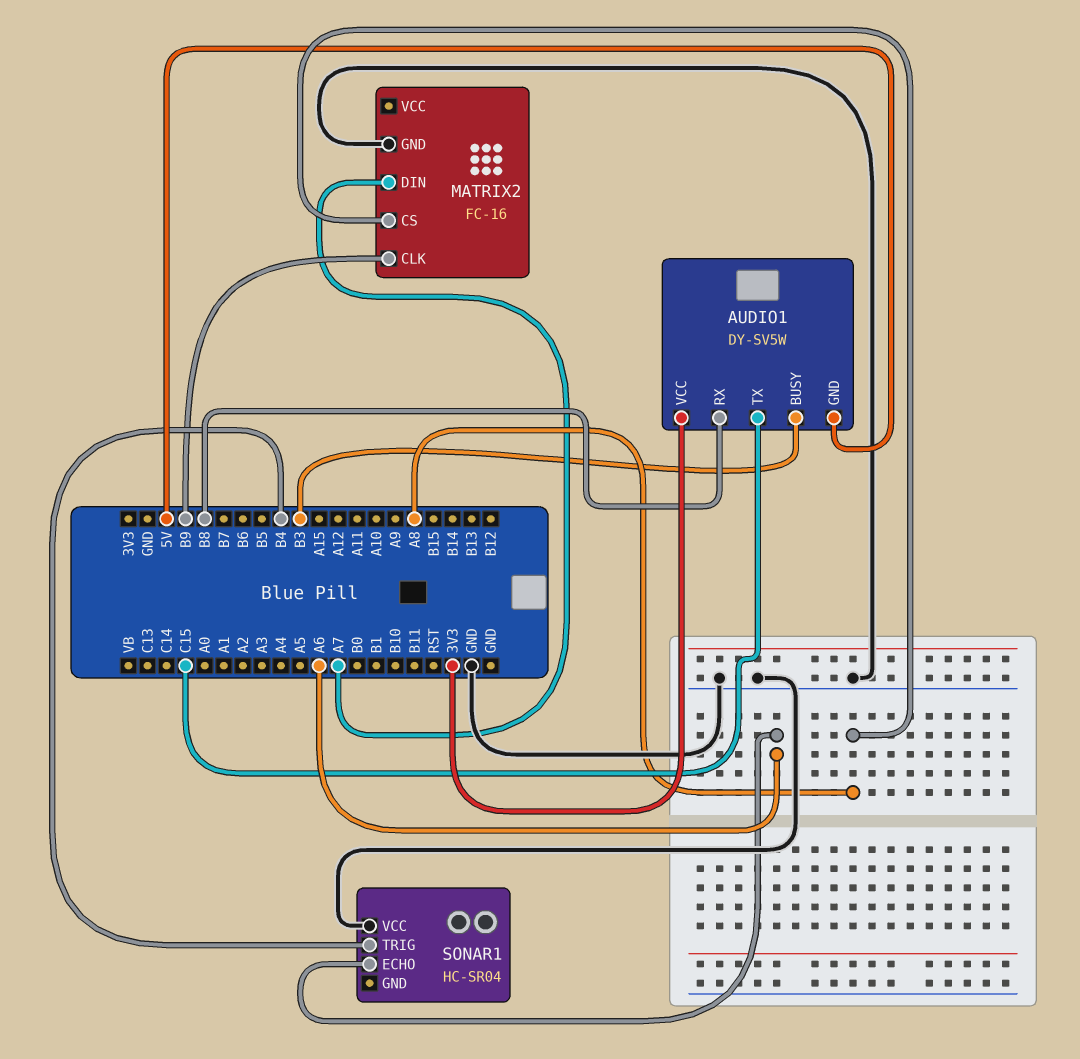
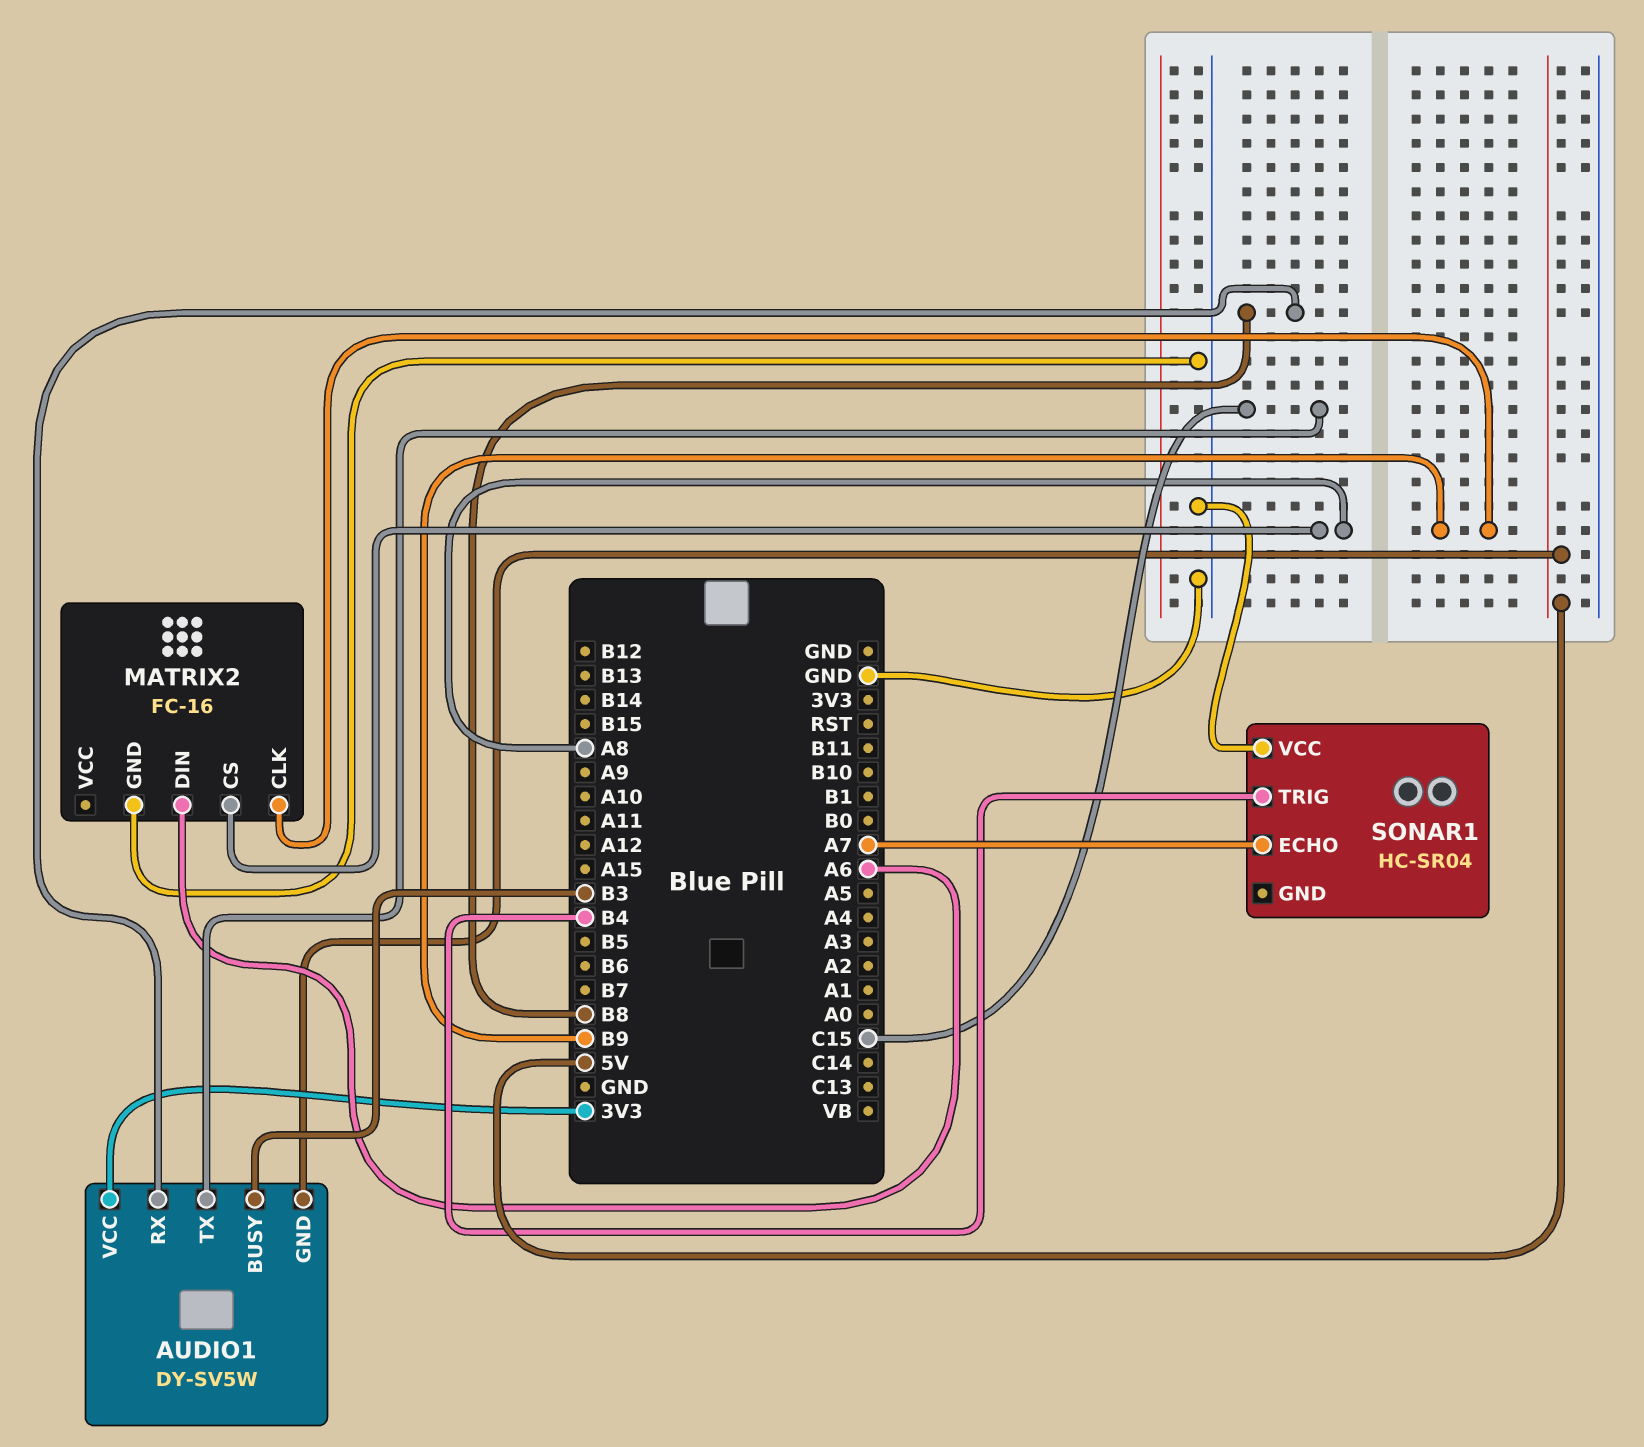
MATRIX2 pin DIN: A7 -> A6
SONAR1 pin ECHO: A6 -> A7

